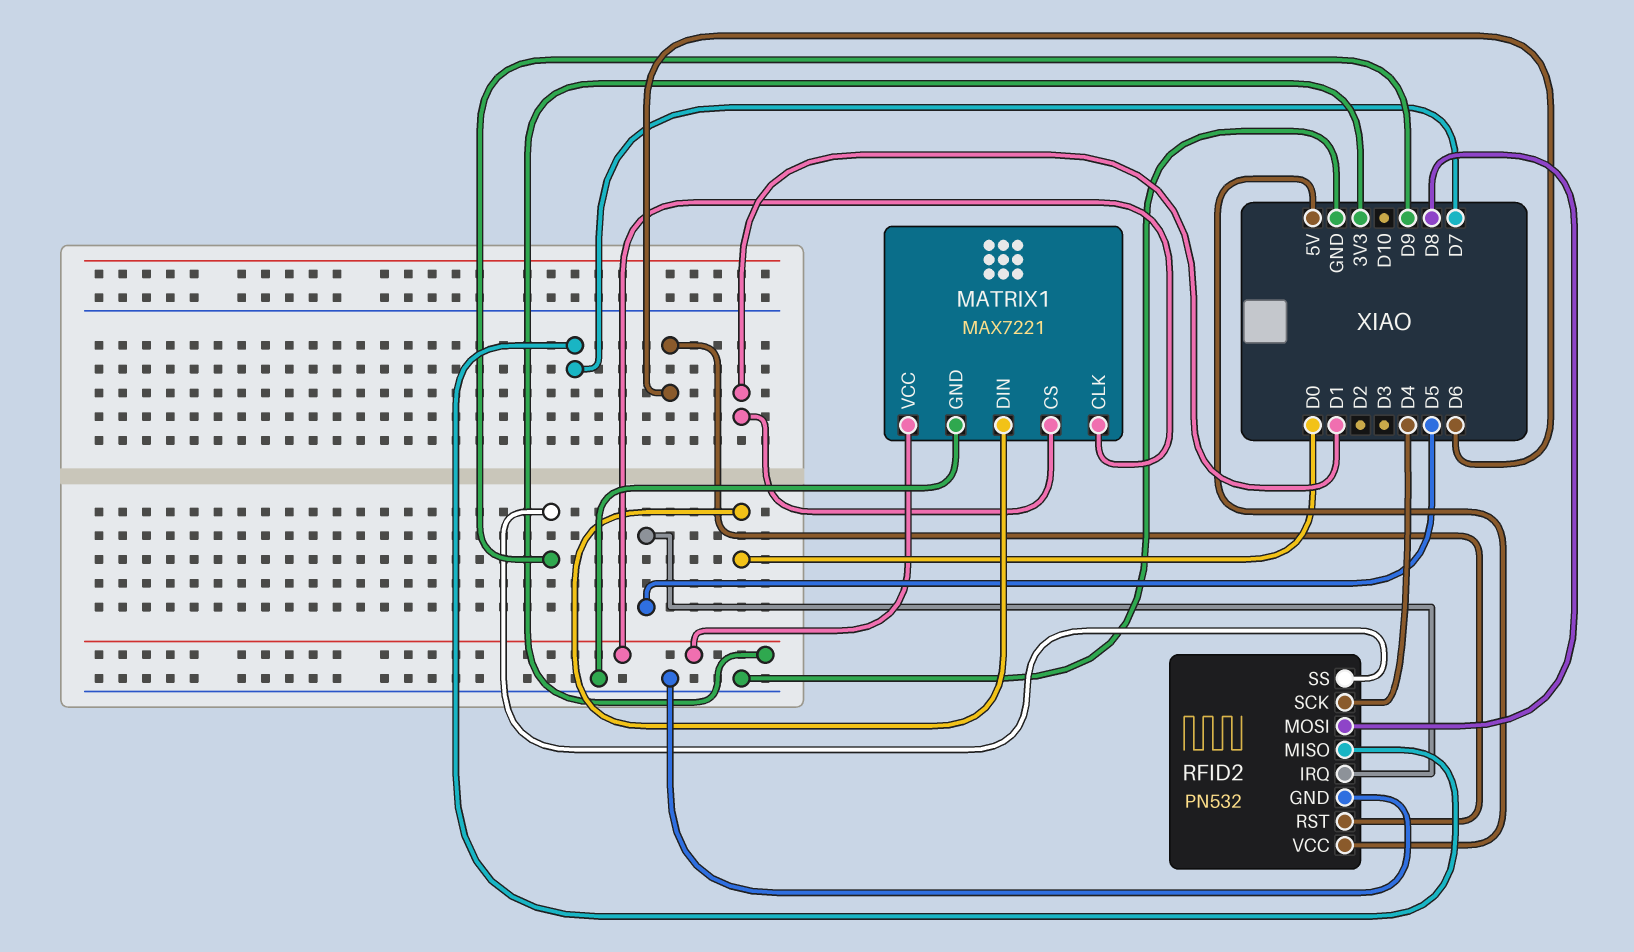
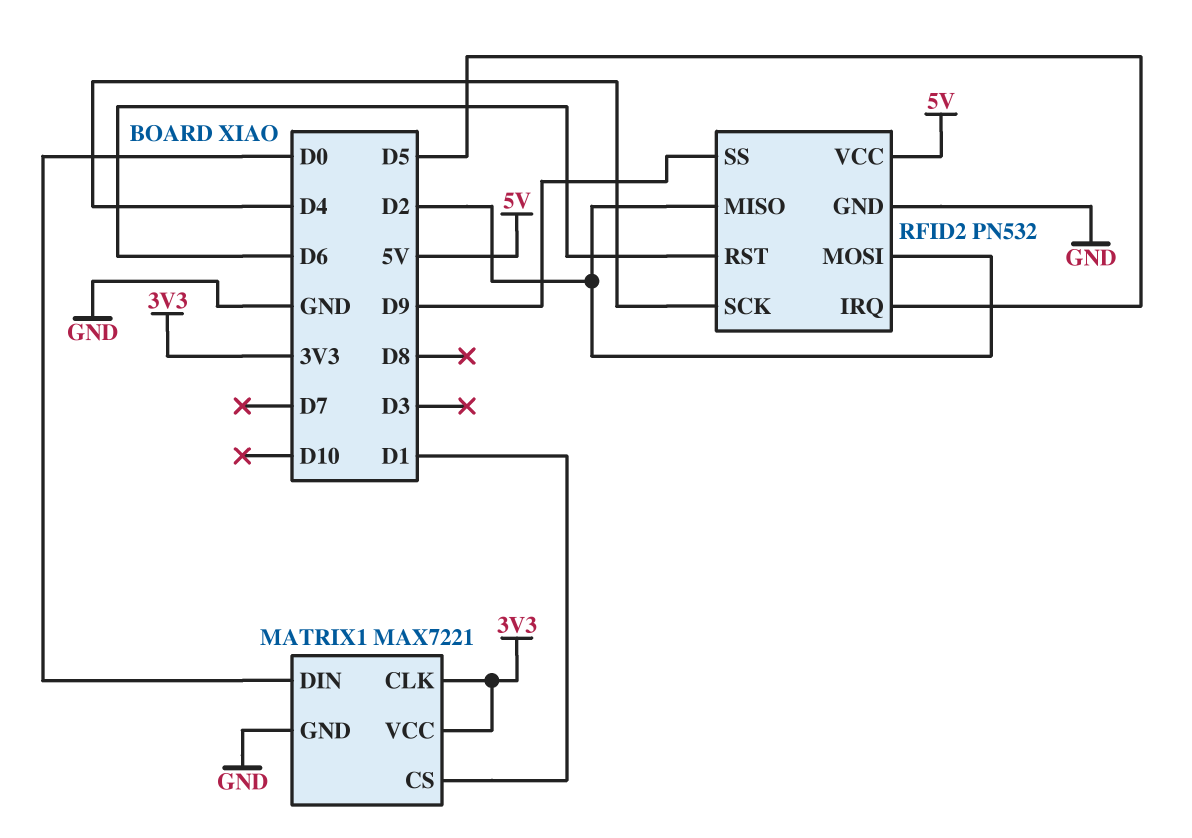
RFID2 pin MISO: D7 -> D2
RFID2 pin MOSI: D8 -> D2

